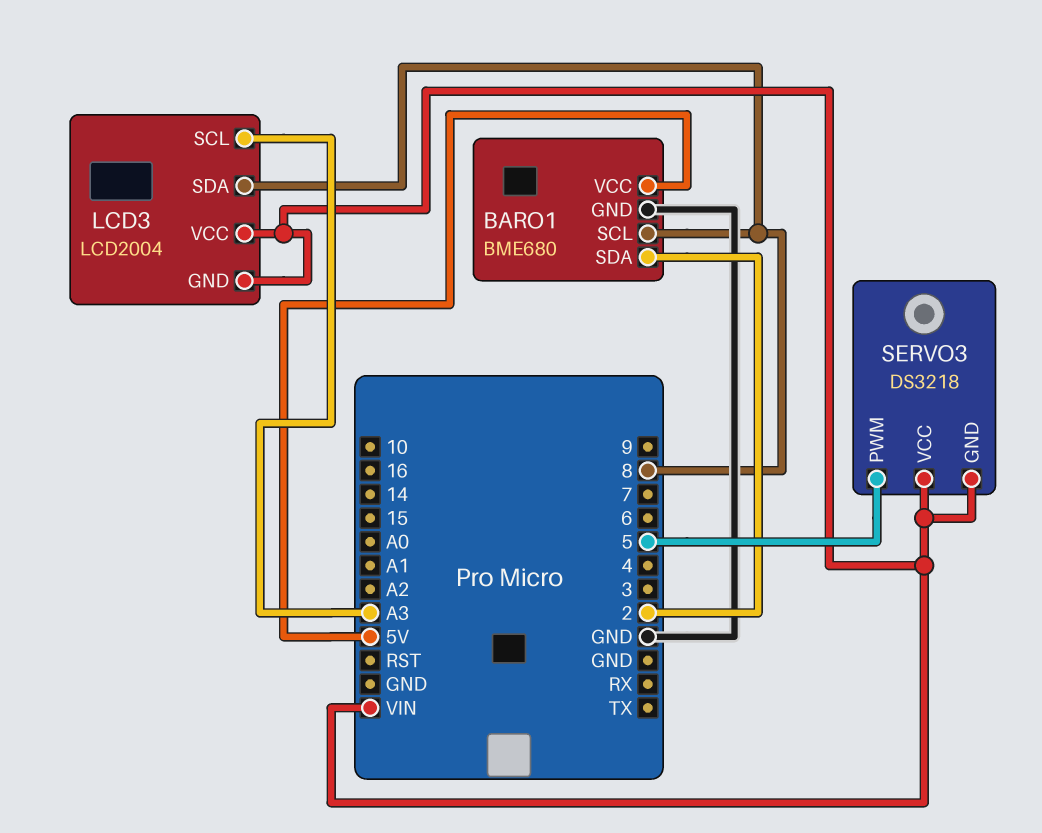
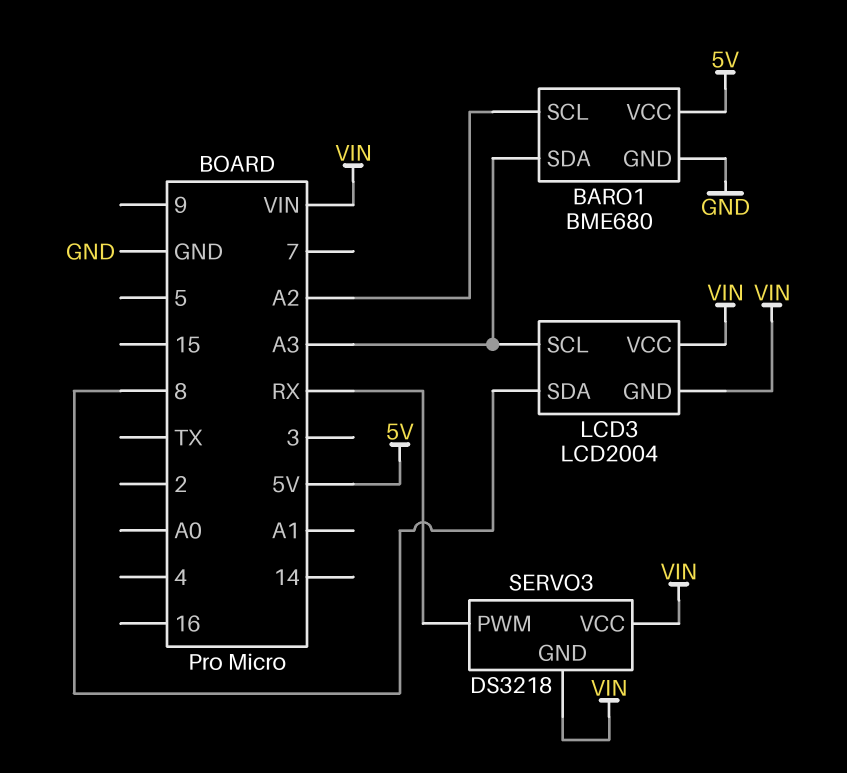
BARO1 pin SCL: 8 -> A2
BARO1 pin SDA: 2 -> A3
SERVO3 pin PWM: 5 -> RX

